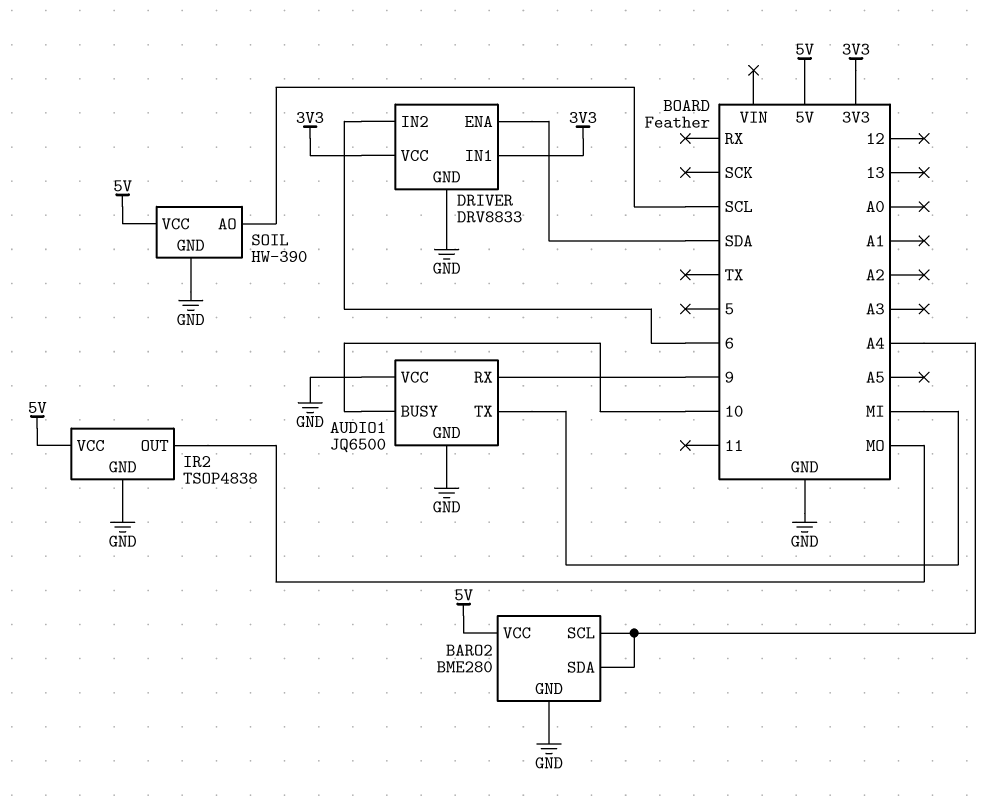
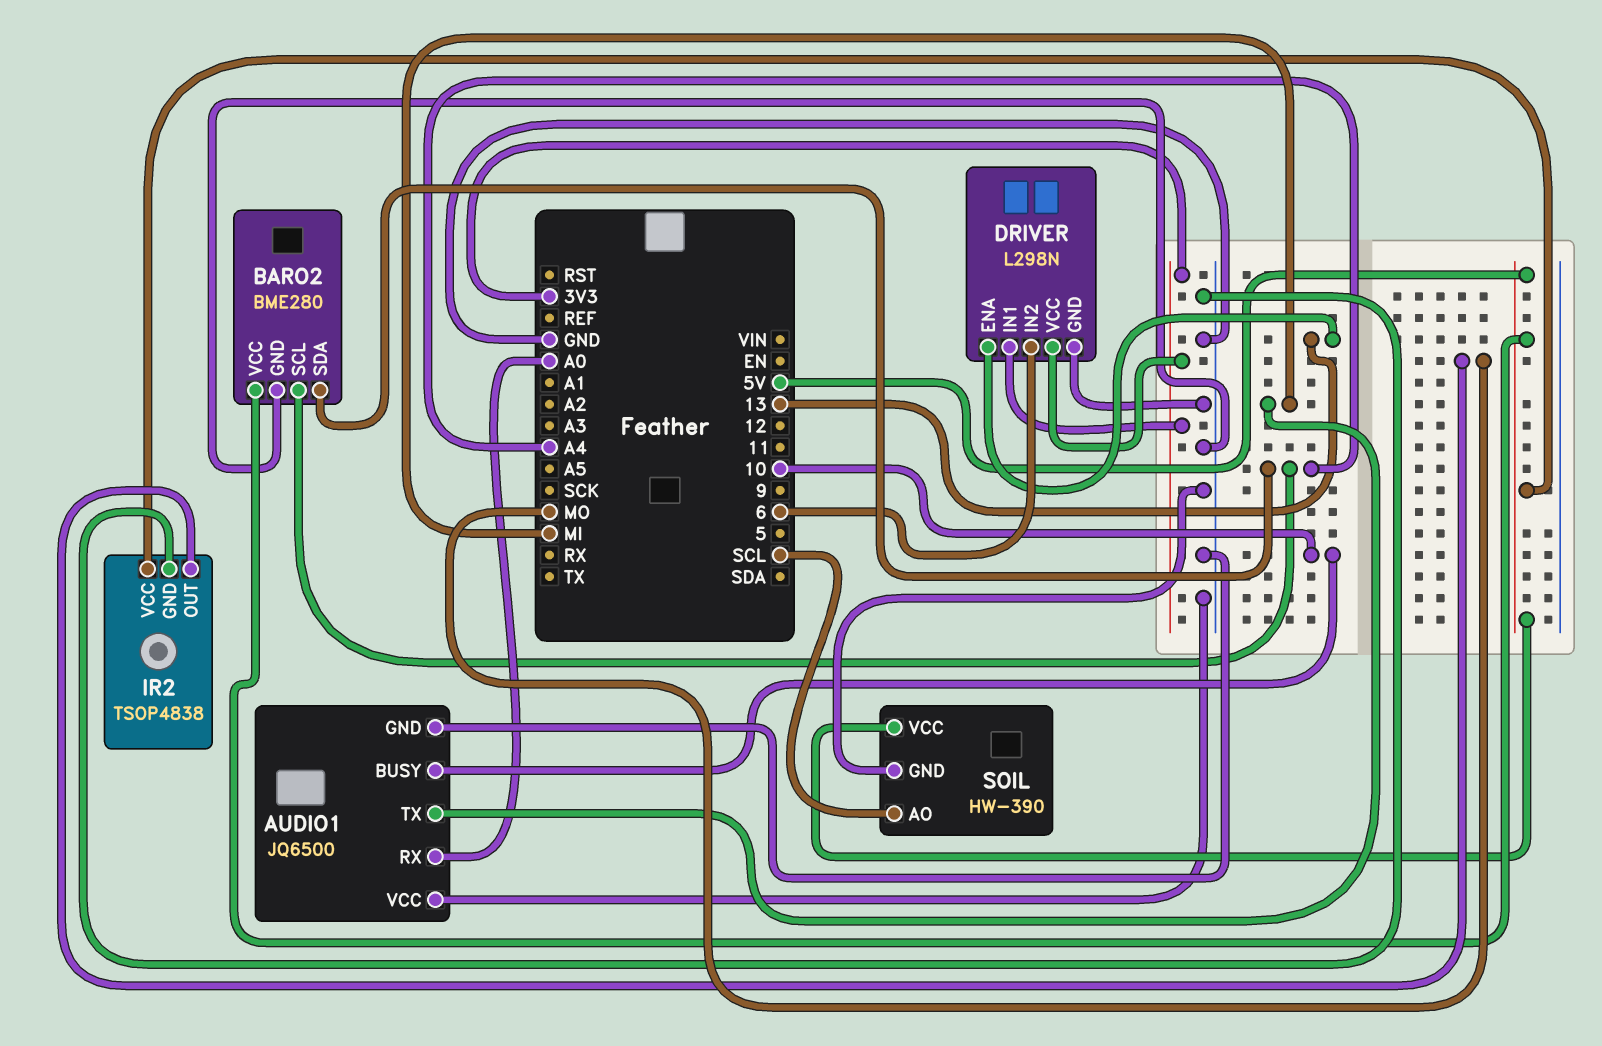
AUDIO1 pin RX: 9 -> A0
DRIVER: DRV8833 -> L298N
DRIVER pin ENA: SDA -> 13

